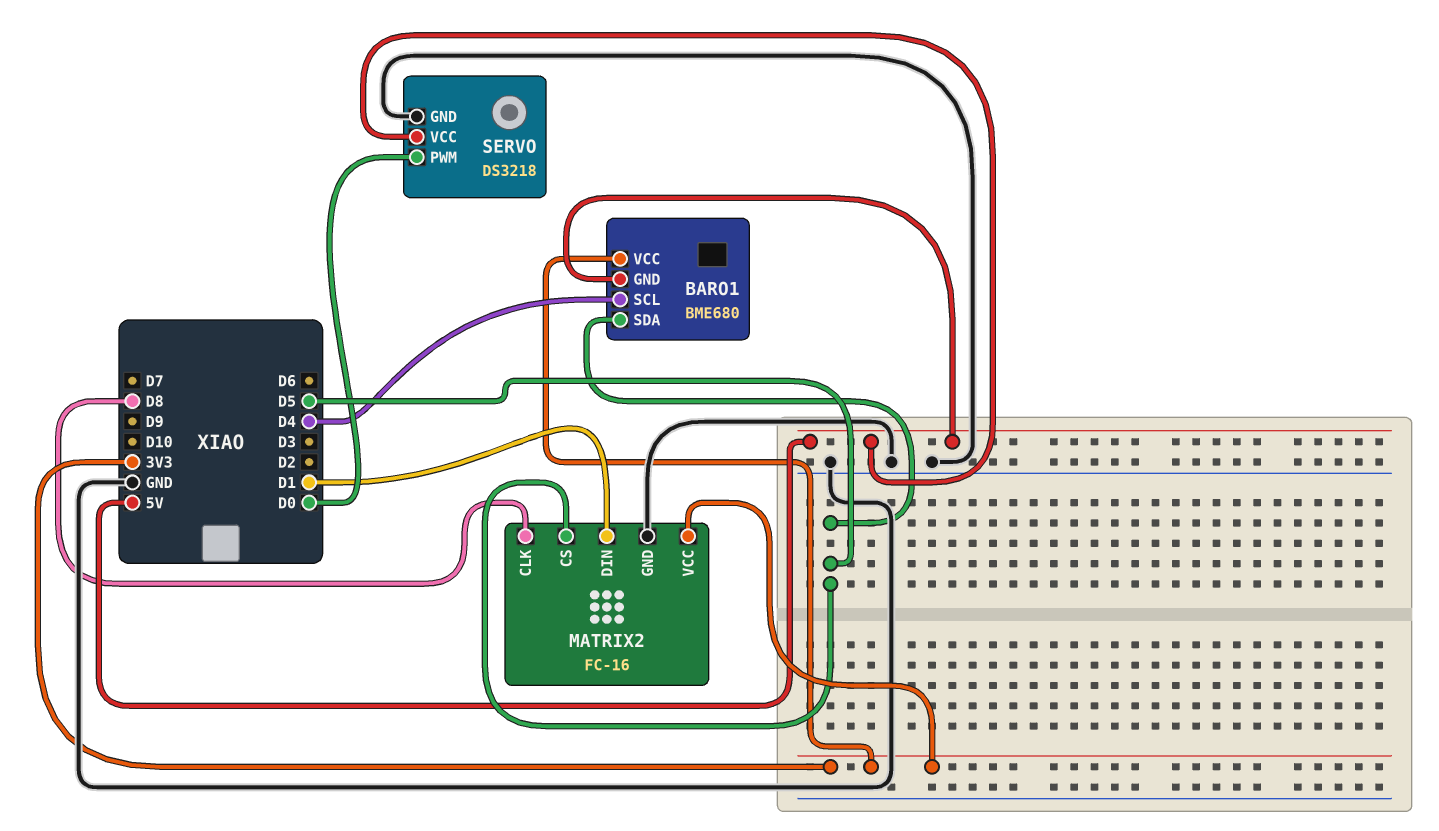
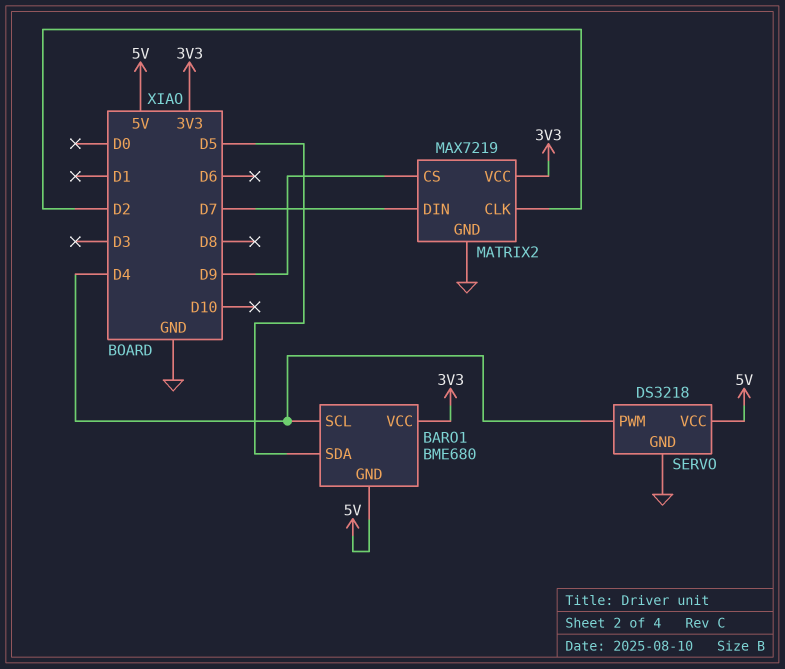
MATRIX2: FC-16 -> MAX7219
MATRIX2 pin CLK: D8 -> D2
MATRIX2 pin CS: D5 -> D9
MATRIX2 pin DIN: D1 -> D7
SERVO pin PWM: D0 -> D4

